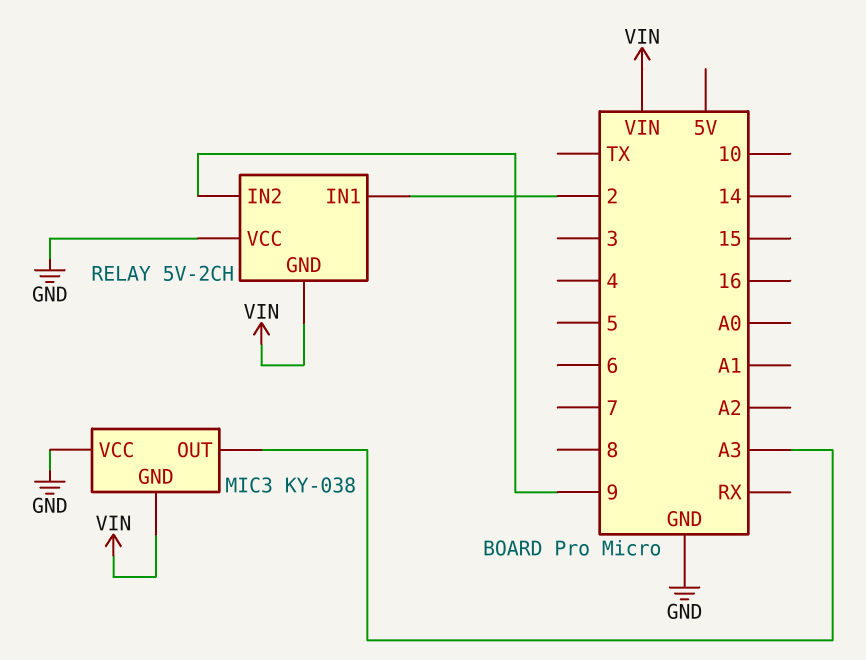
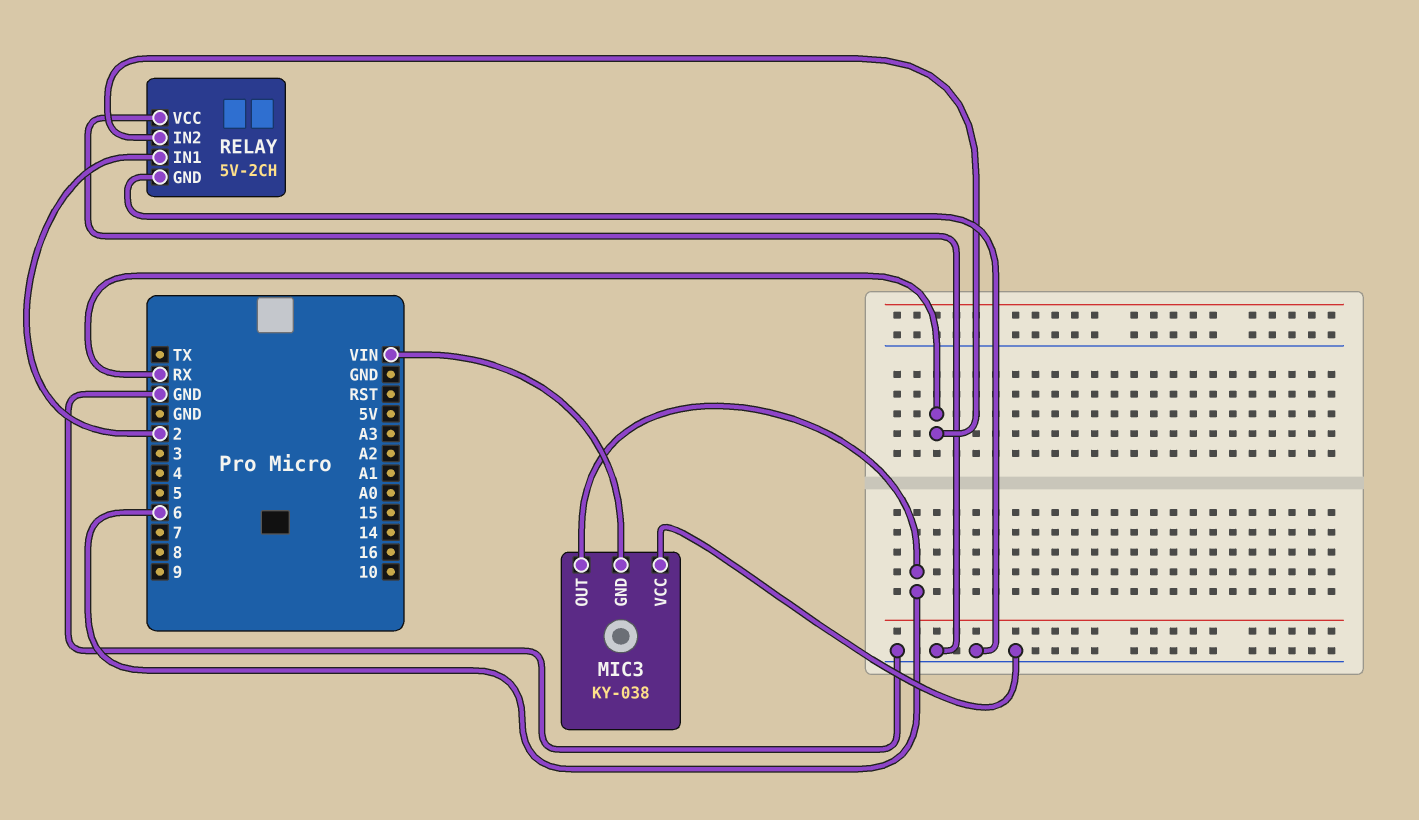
MIC3 pin OUT: A3 -> 6
RELAY pin GND: VIN -> GND
RELAY pin IN2: 9 -> RX

